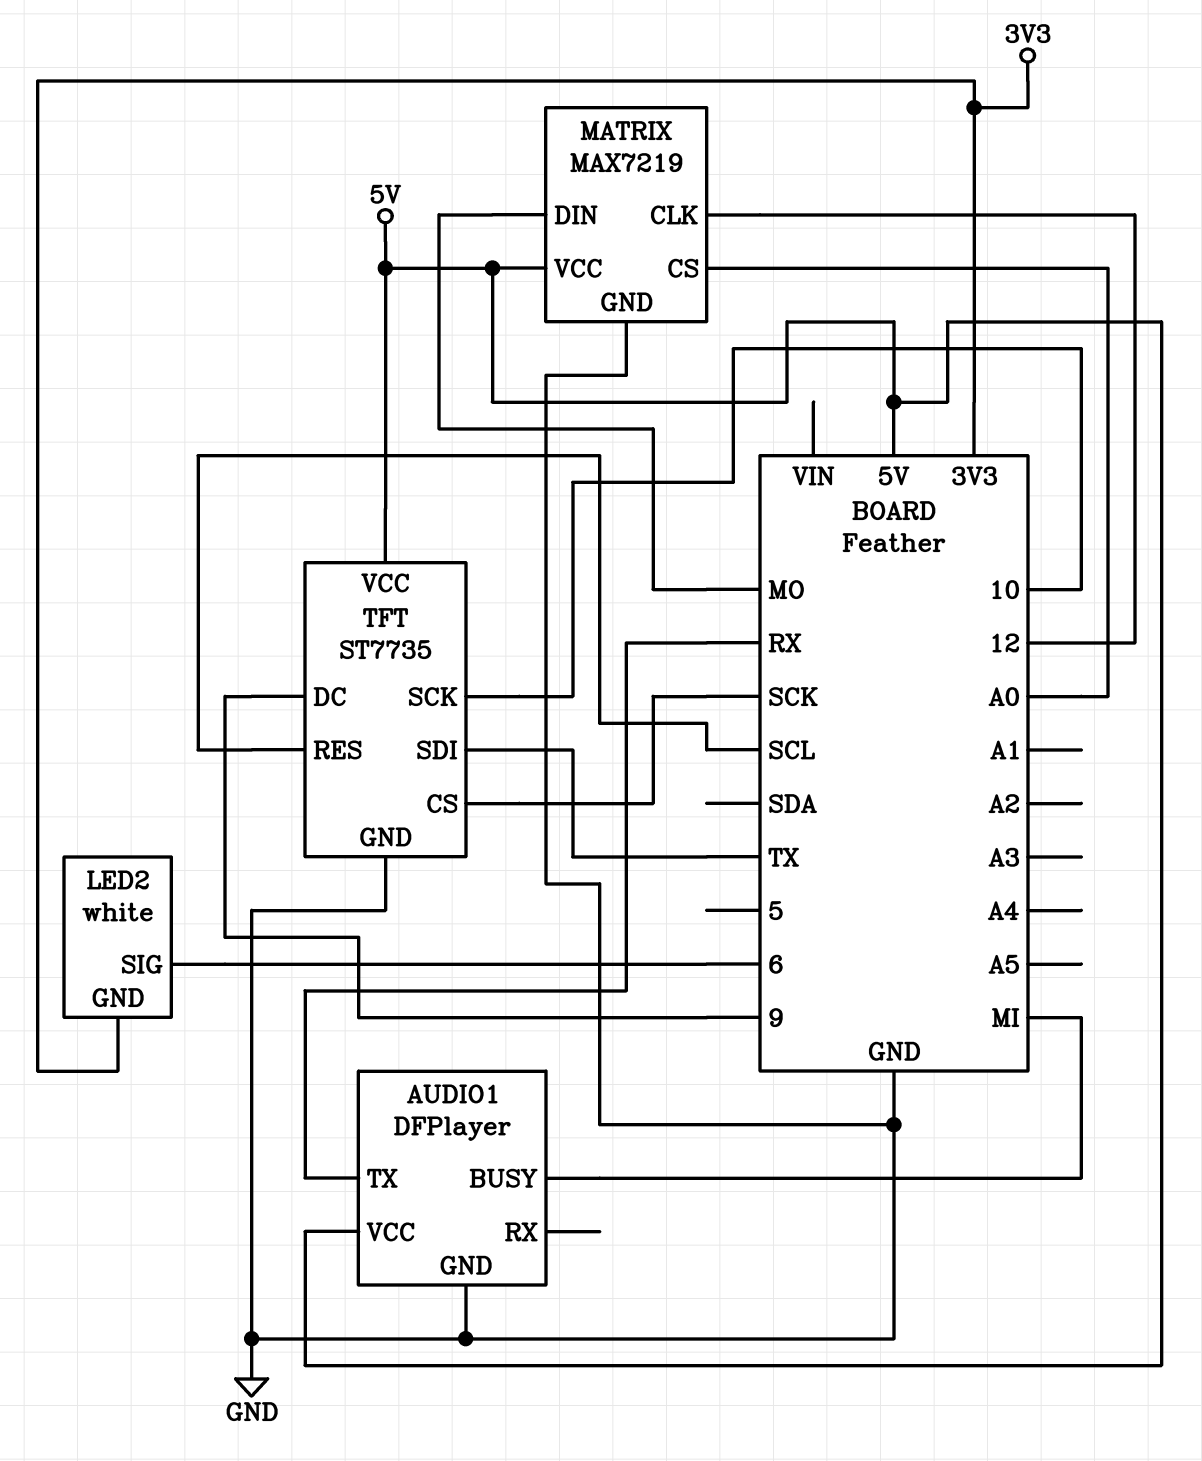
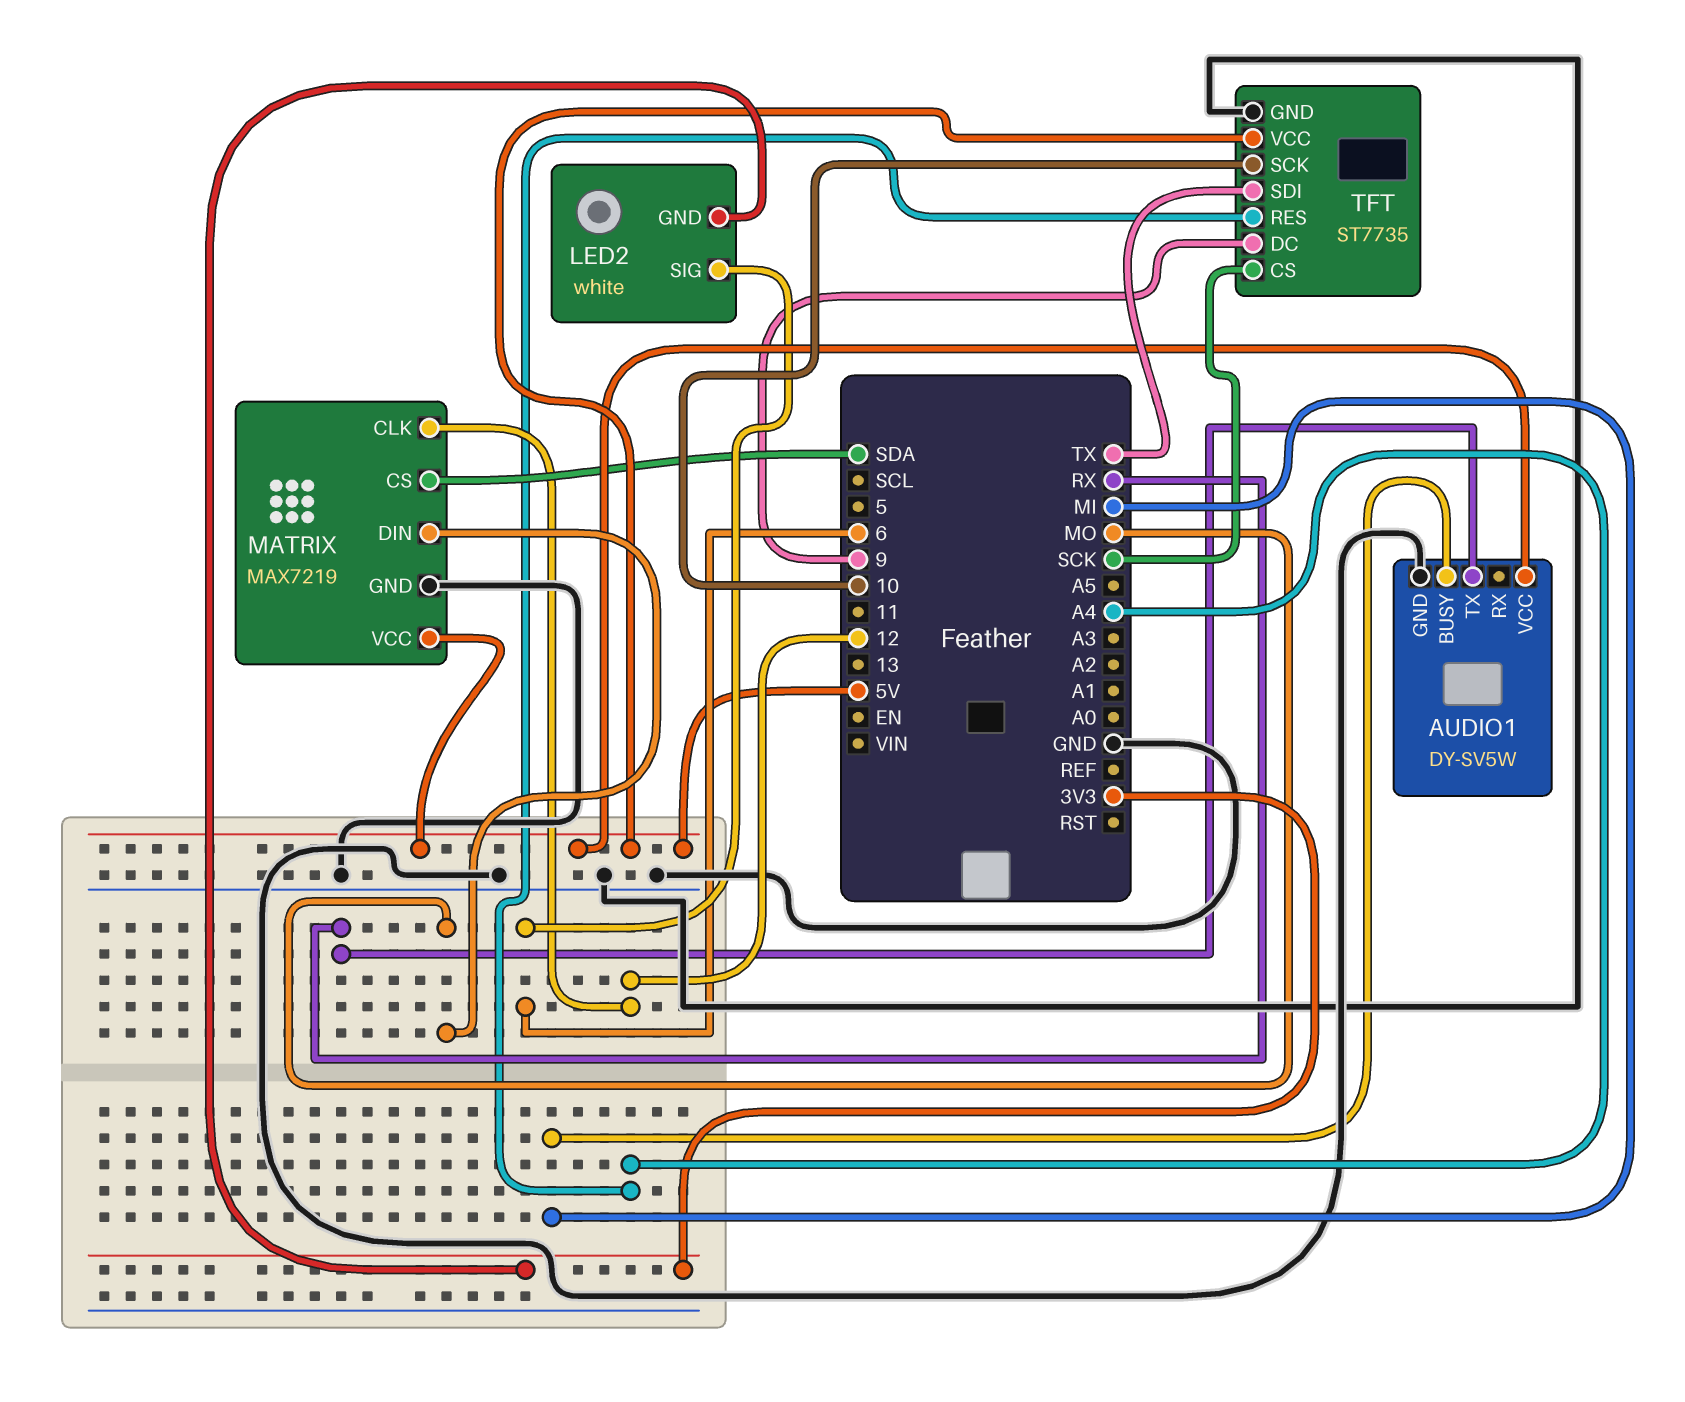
AUDIO1: DFPlayer -> DY-SV5W
MATRIX pin CS: A0 -> SDA
TFT pin RES: SCL -> A4

